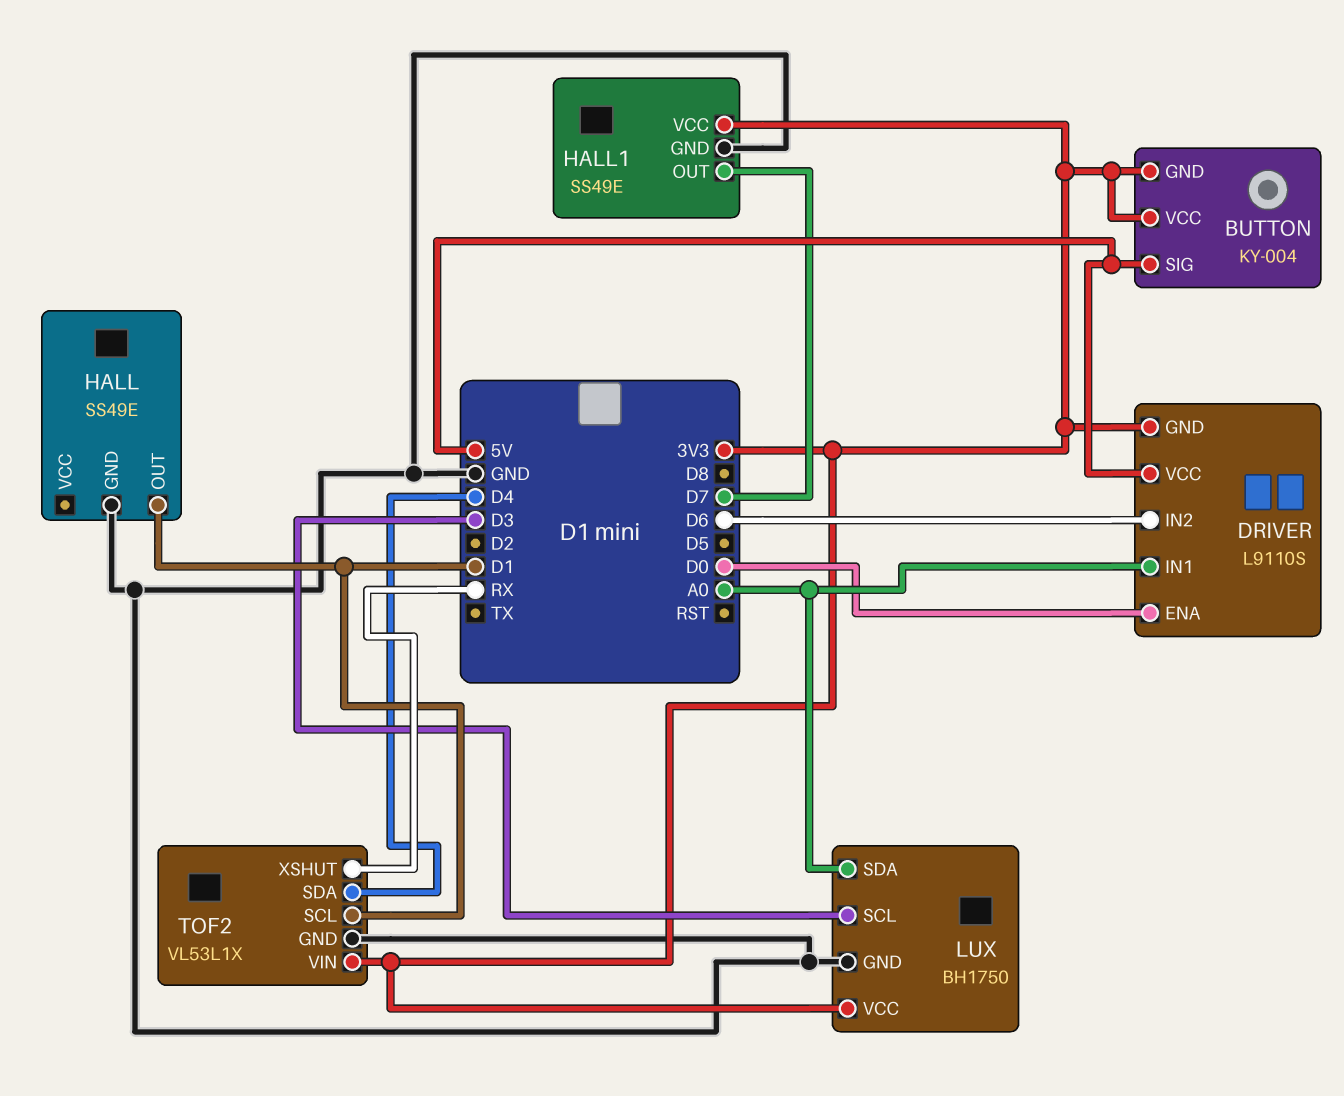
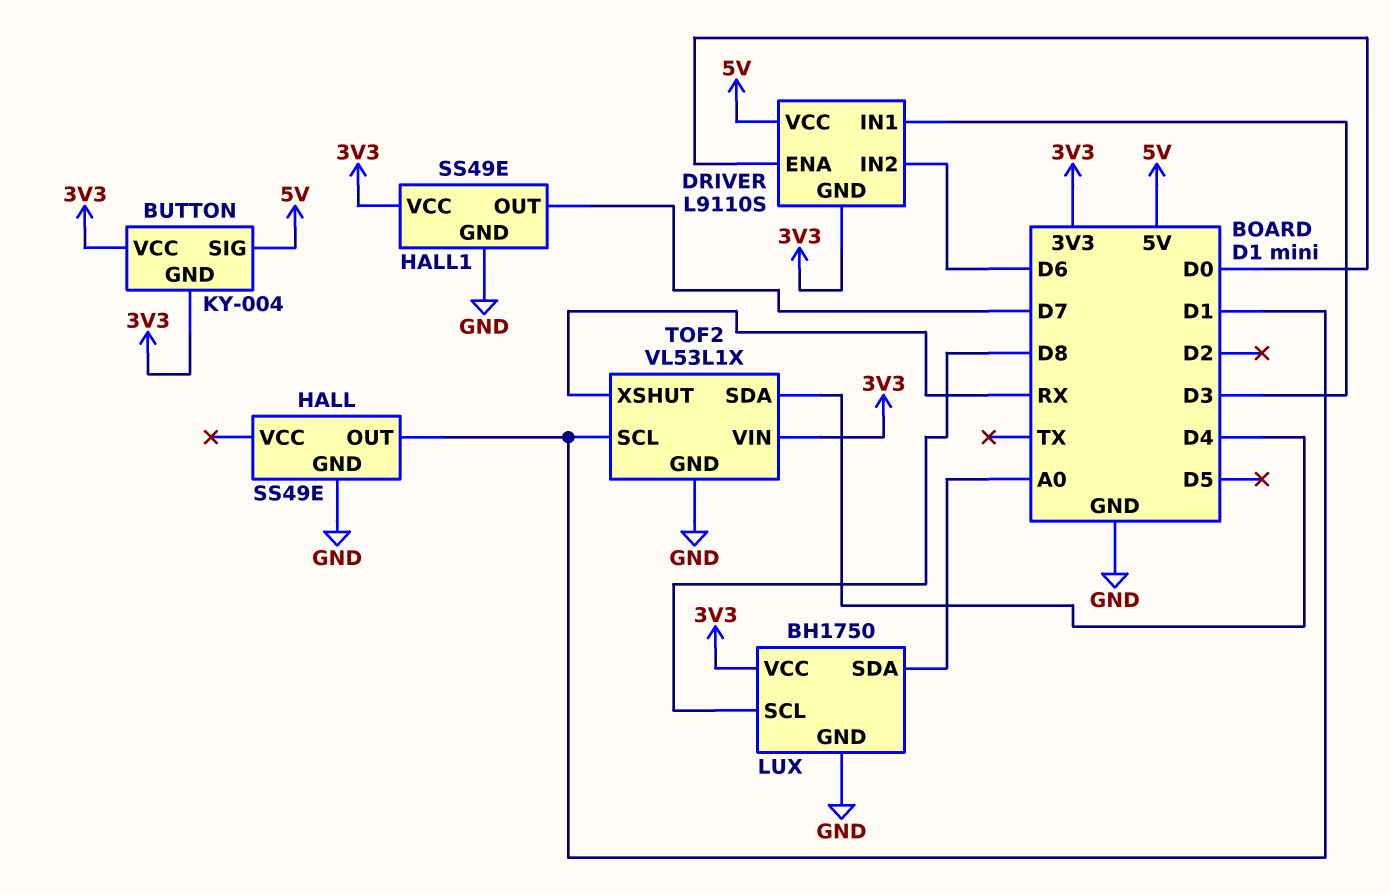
DRIVER pin IN1: A0 -> D3
LUX pin SCL: D3 -> D8

